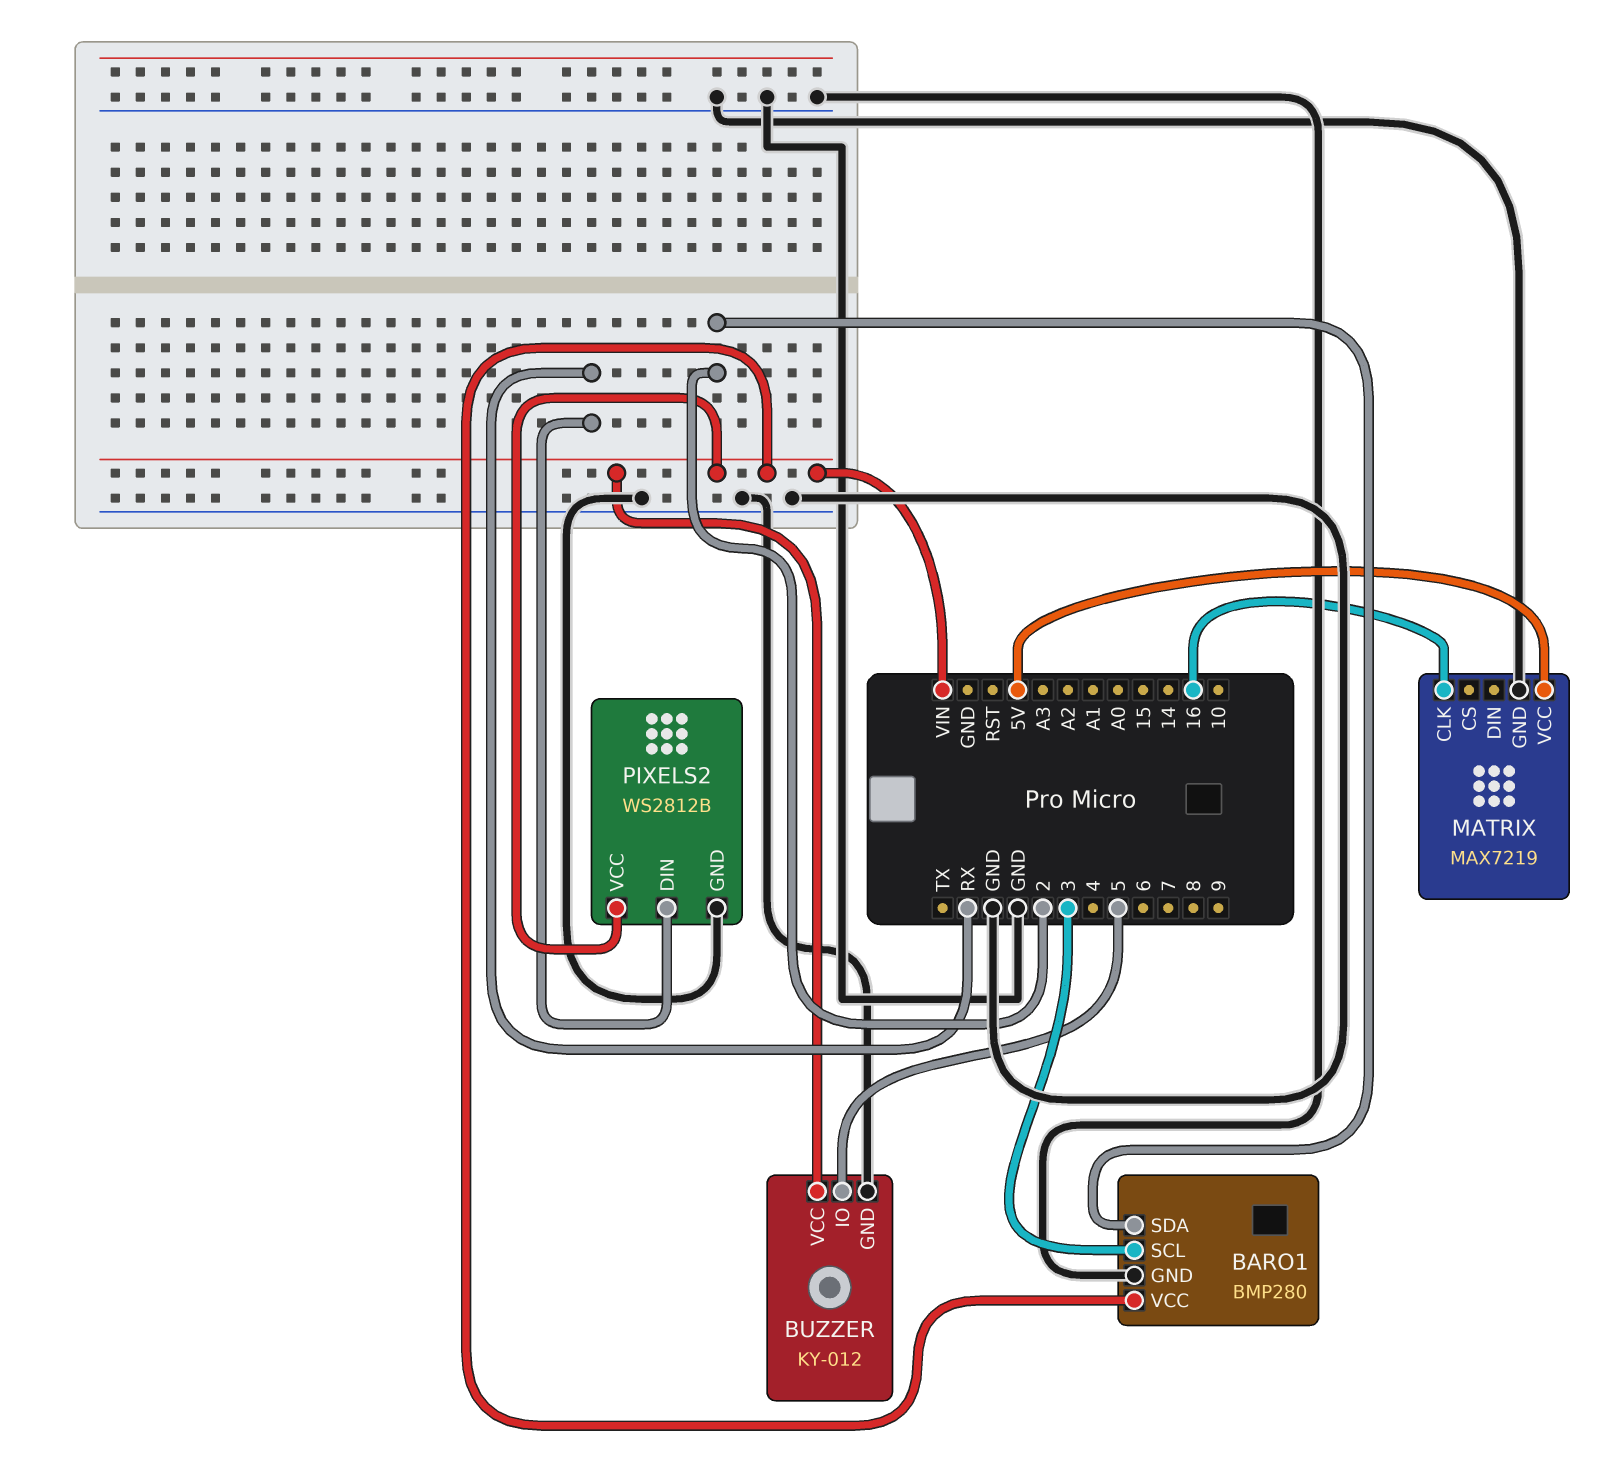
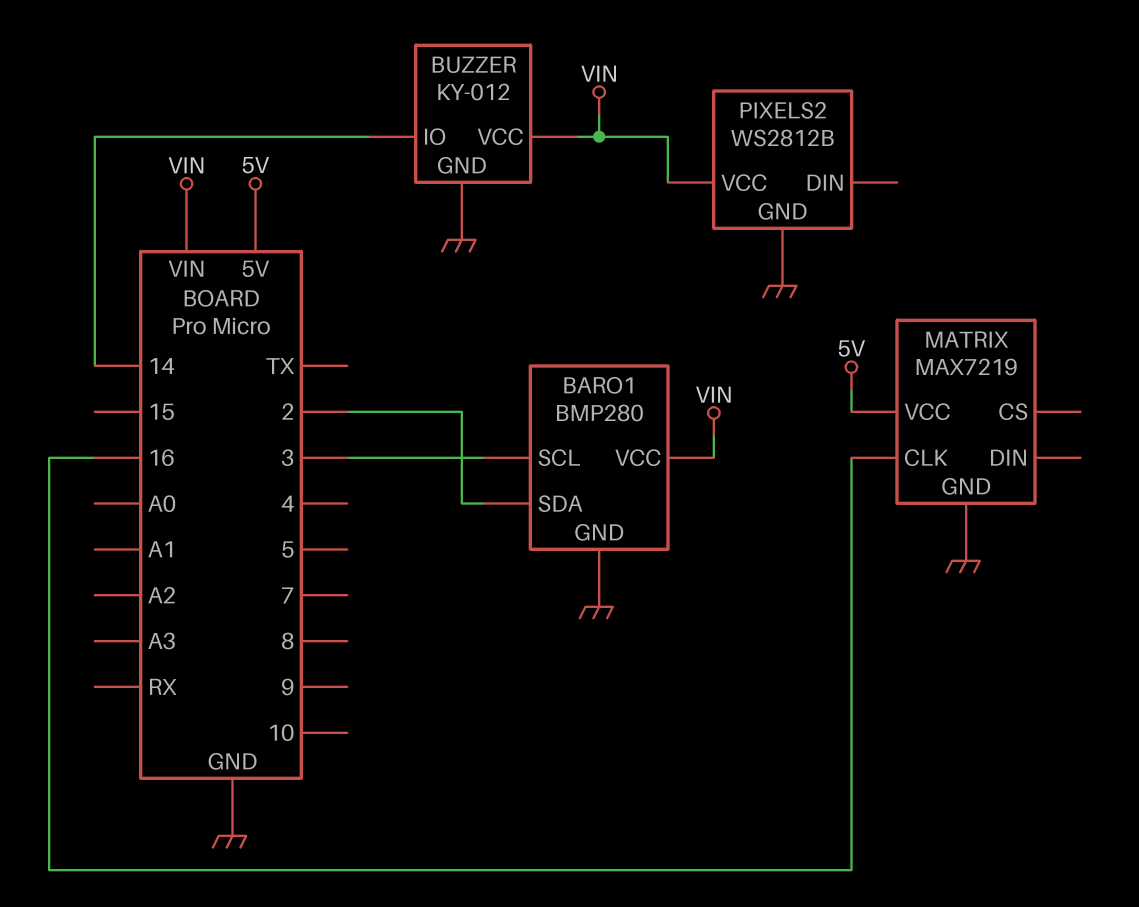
BUZZER pin IO: 5 -> 14
PIXELS2 pin DIN: RX -> none

